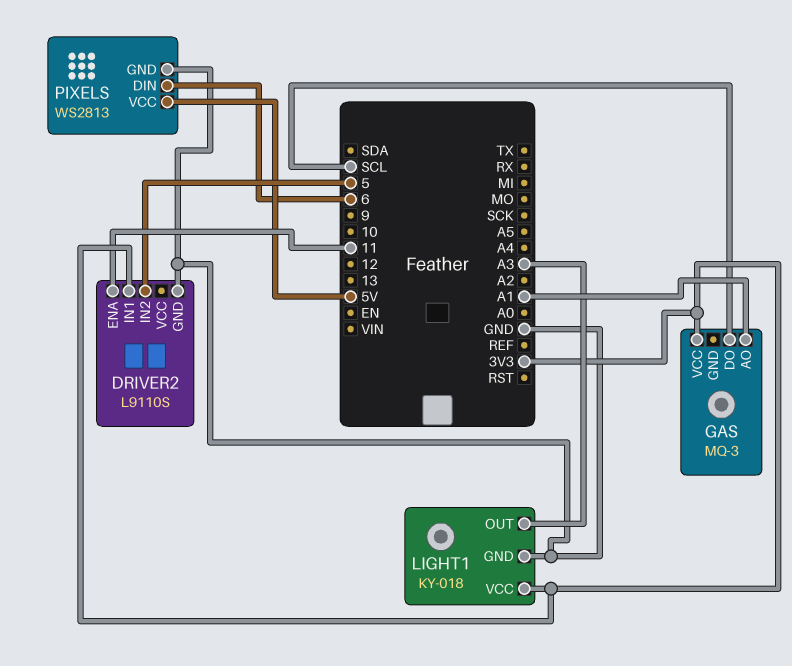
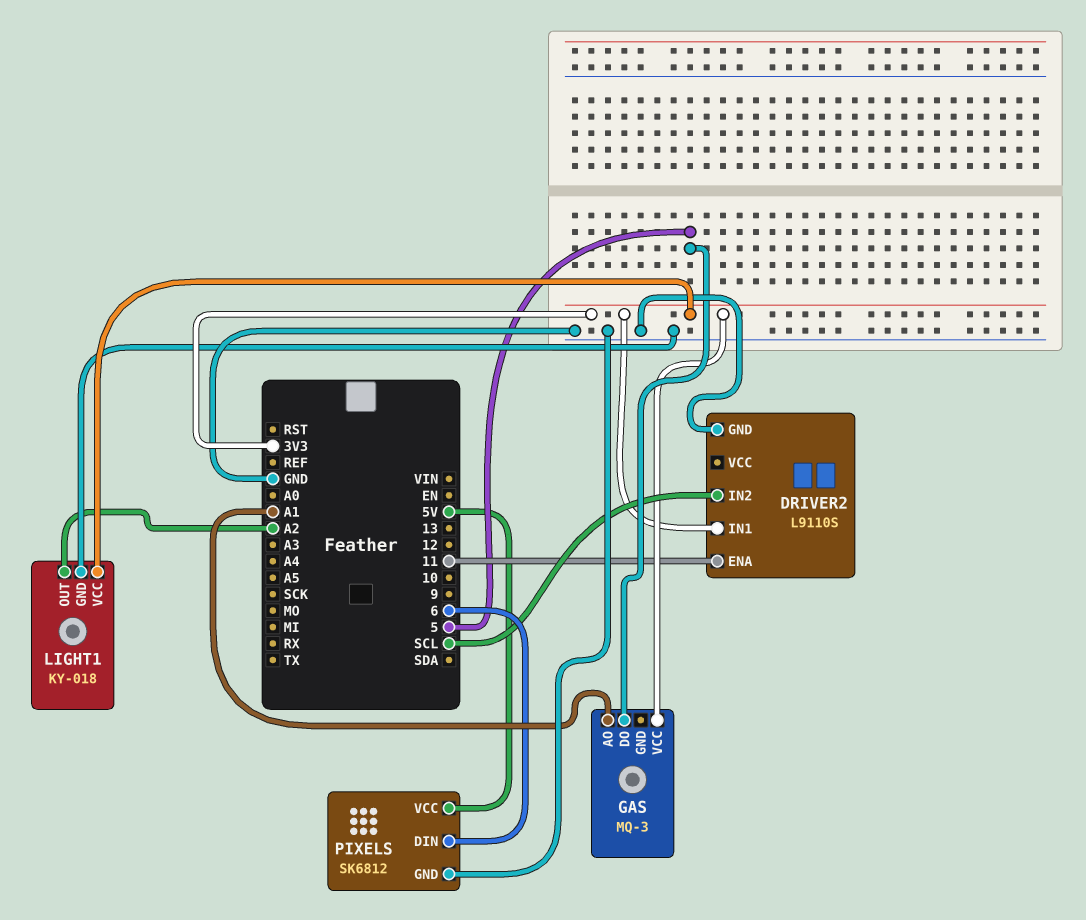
DRIVER2 pin IN2: 5 -> SCL
GAS pin DO: SCL -> 5
LIGHT1 pin OUT: A3 -> A2
PIXELS: WS2813 -> SK6812

